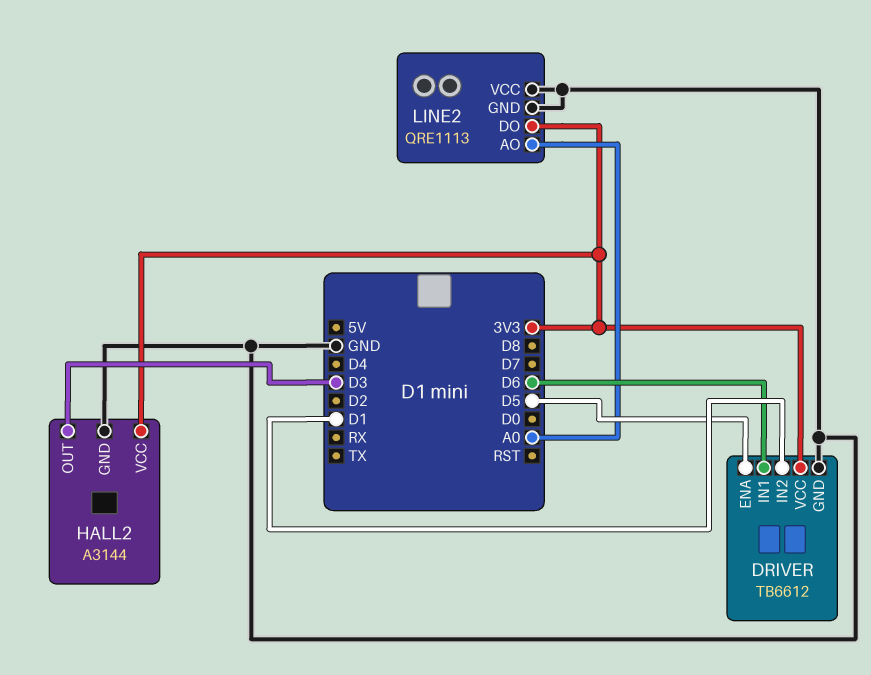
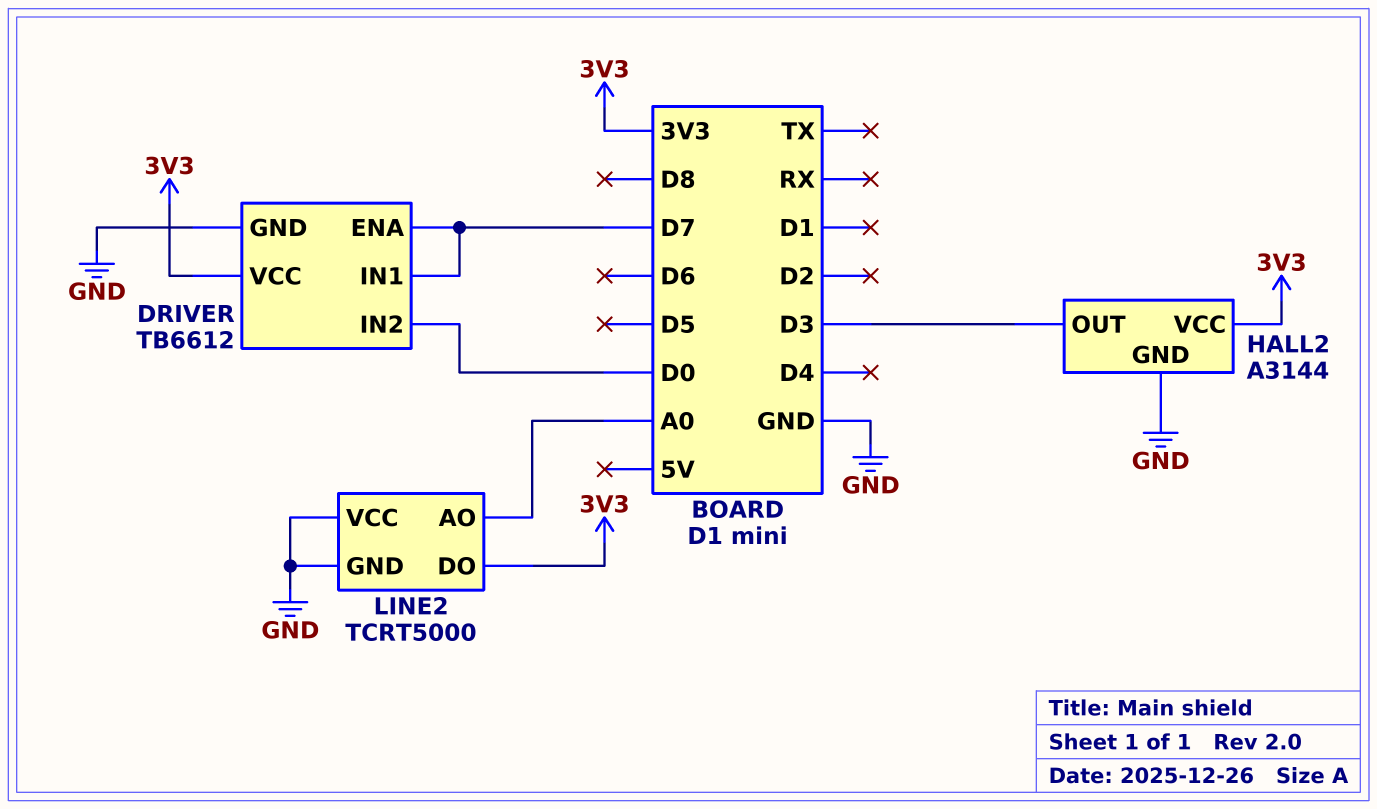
DRIVER pin ENA: D5 -> D7
DRIVER pin IN1: D6 -> D7
DRIVER pin IN2: D1 -> D0
LINE2: QRE1113 -> TCRT5000

